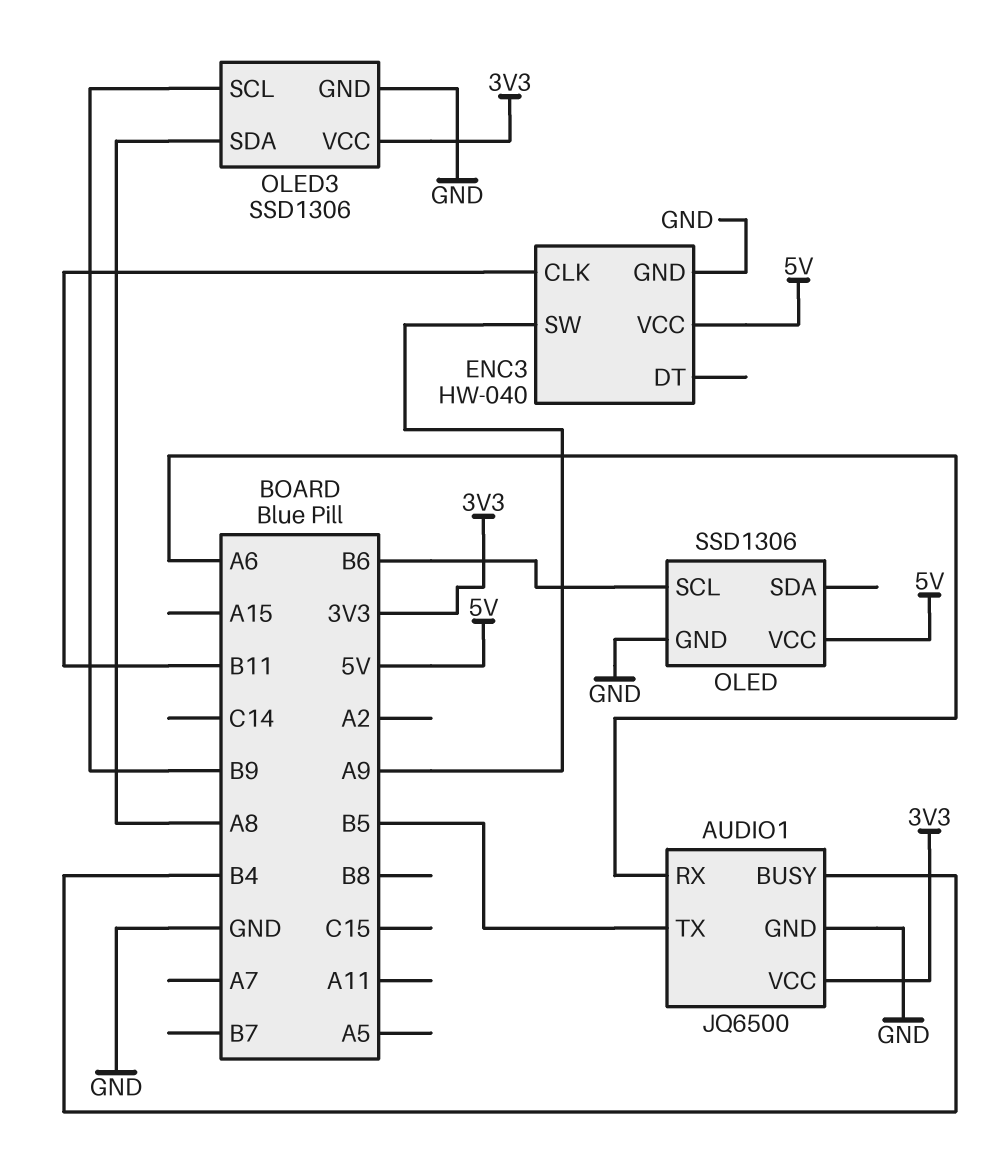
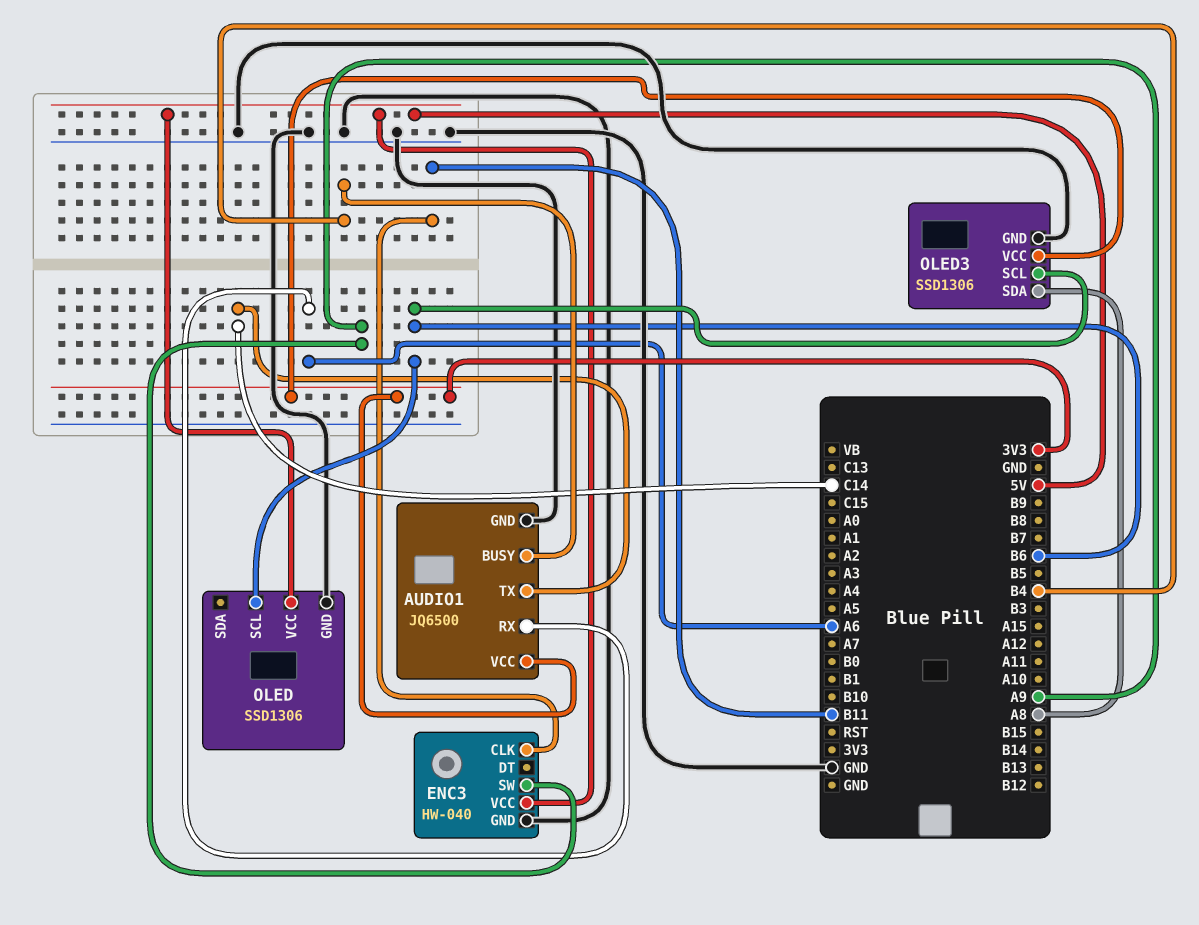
AUDIO1 pin TX: B5 -> C14
OLED3 pin SCL: B9 -> B6

